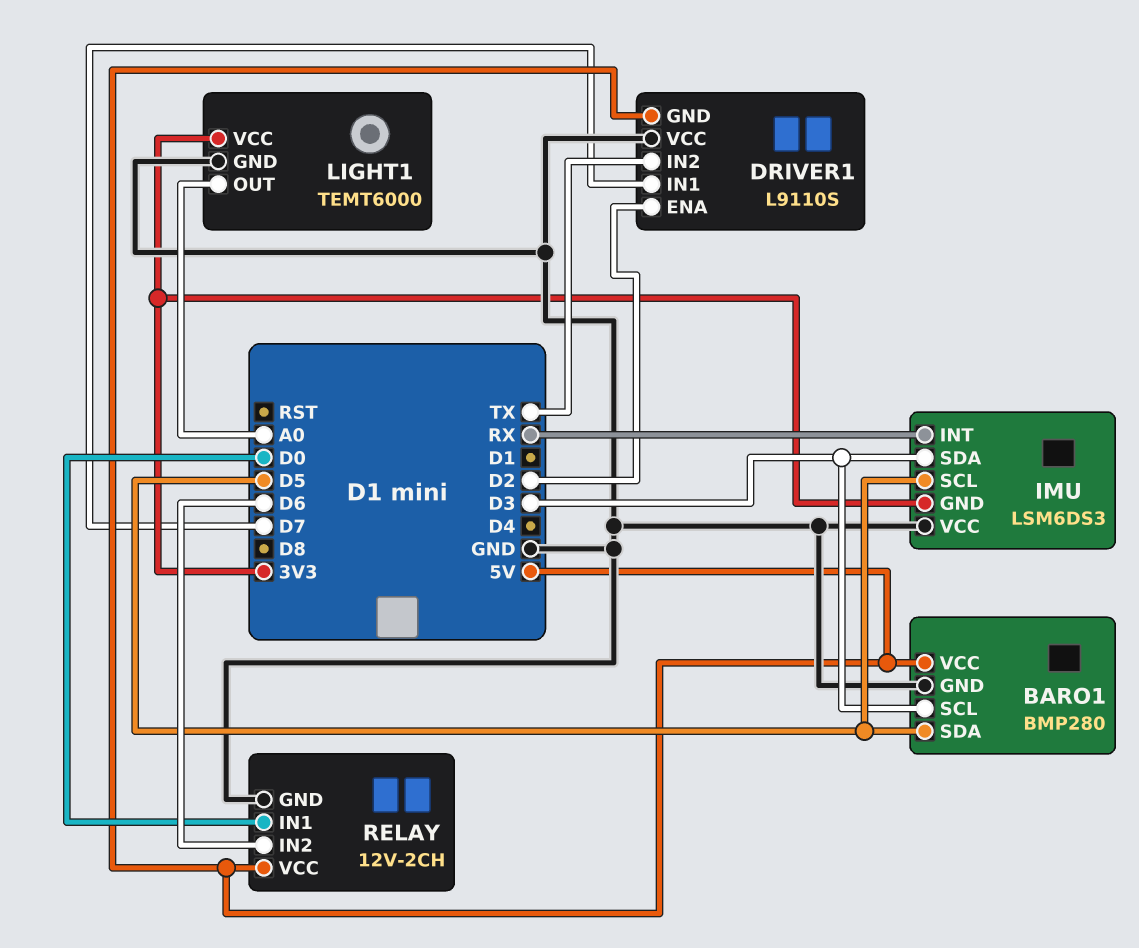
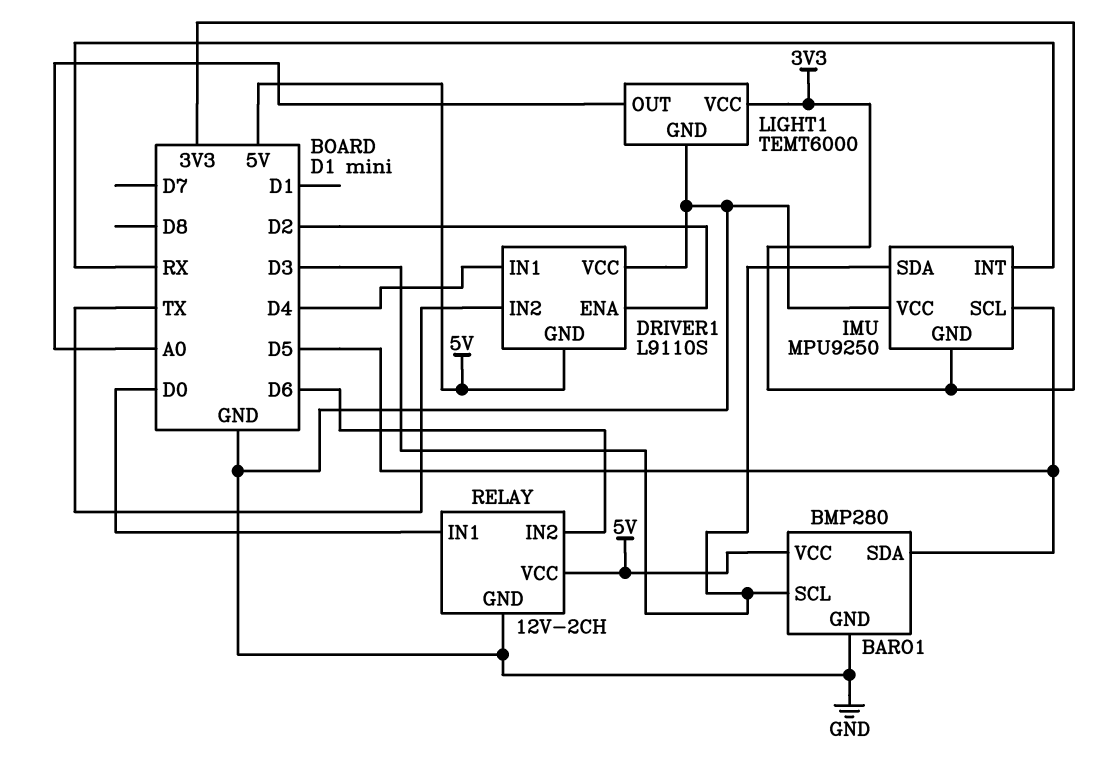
DRIVER1 pin IN1: D7 -> D4
IMU: LSM6DS3 -> MPU9250

